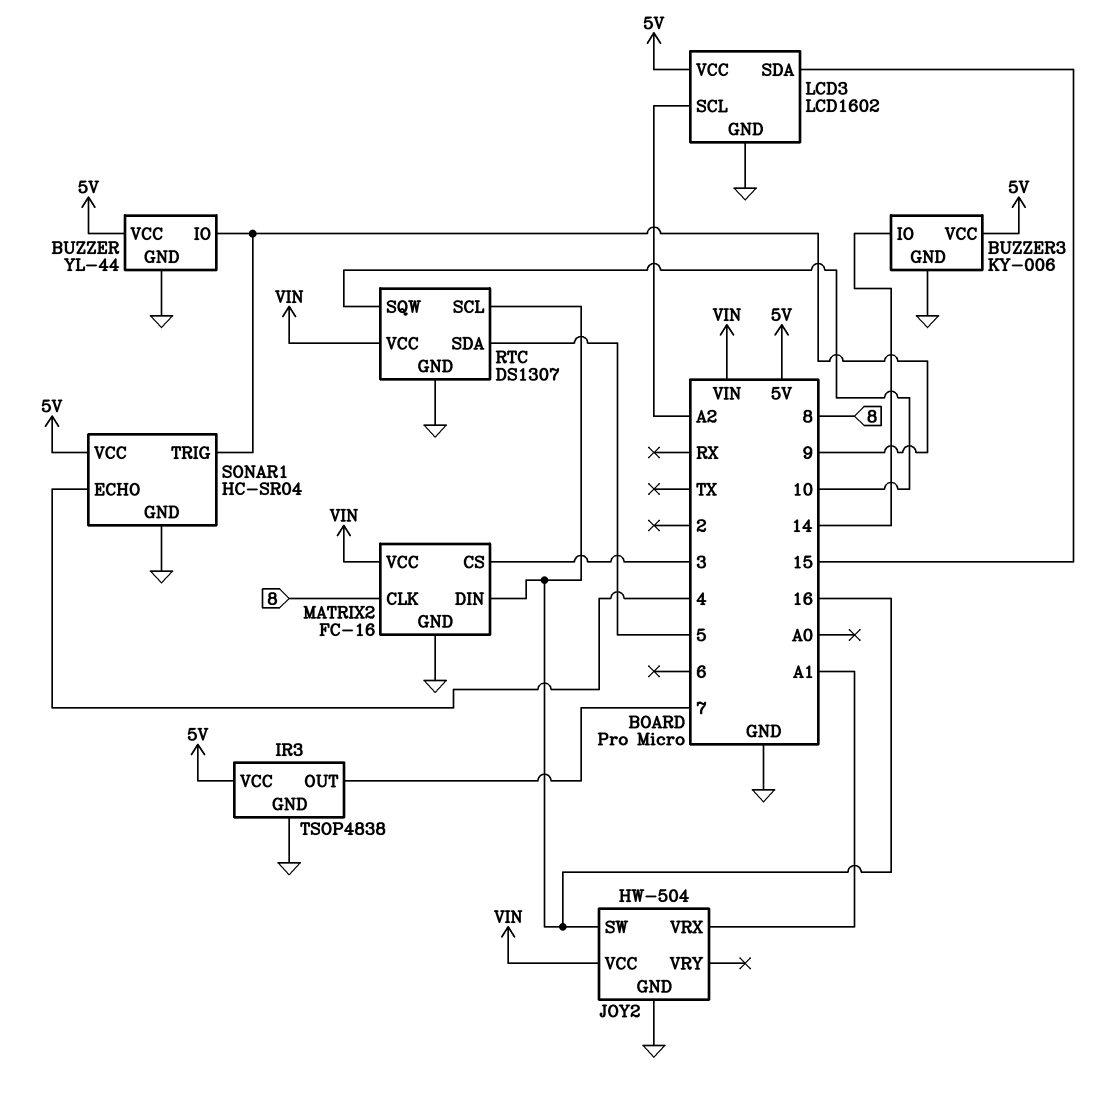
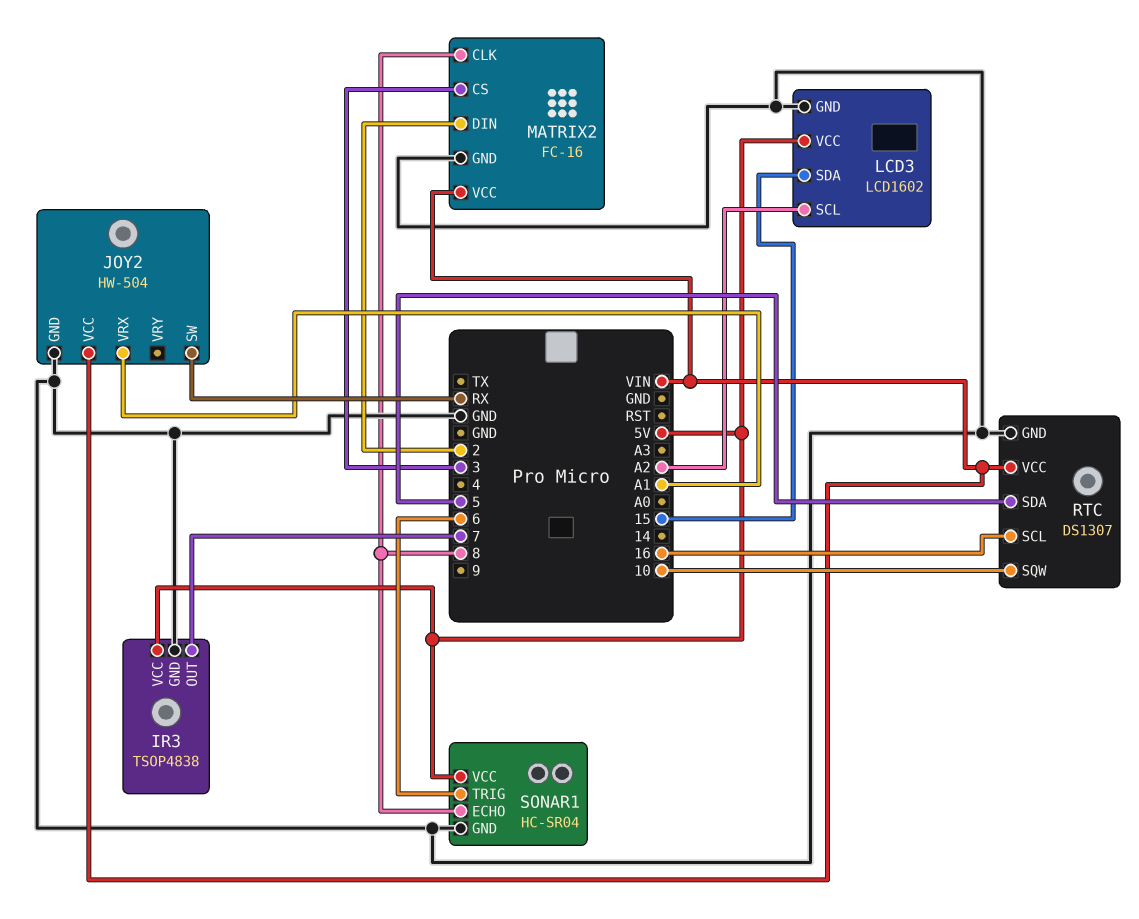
BUZZER: YL-44 -> none
BUZZER pin GND: GND -> none
BUZZER pin IO: 9 -> none
BUZZER pin VCC: 5V -> none
BUZZER3: KY-006 -> none
BUZZER3 pin GND: GND -> none
BUZZER3 pin IO: 14 -> none
BUZZER3 pin VCC: 5V -> none
JOY2 pin SW: 16 -> RX
MATRIX2 pin DIN: 16 -> 2
SONAR1 pin ECHO: 4 -> 8
SONAR1 pin TRIG: 9 -> 6

